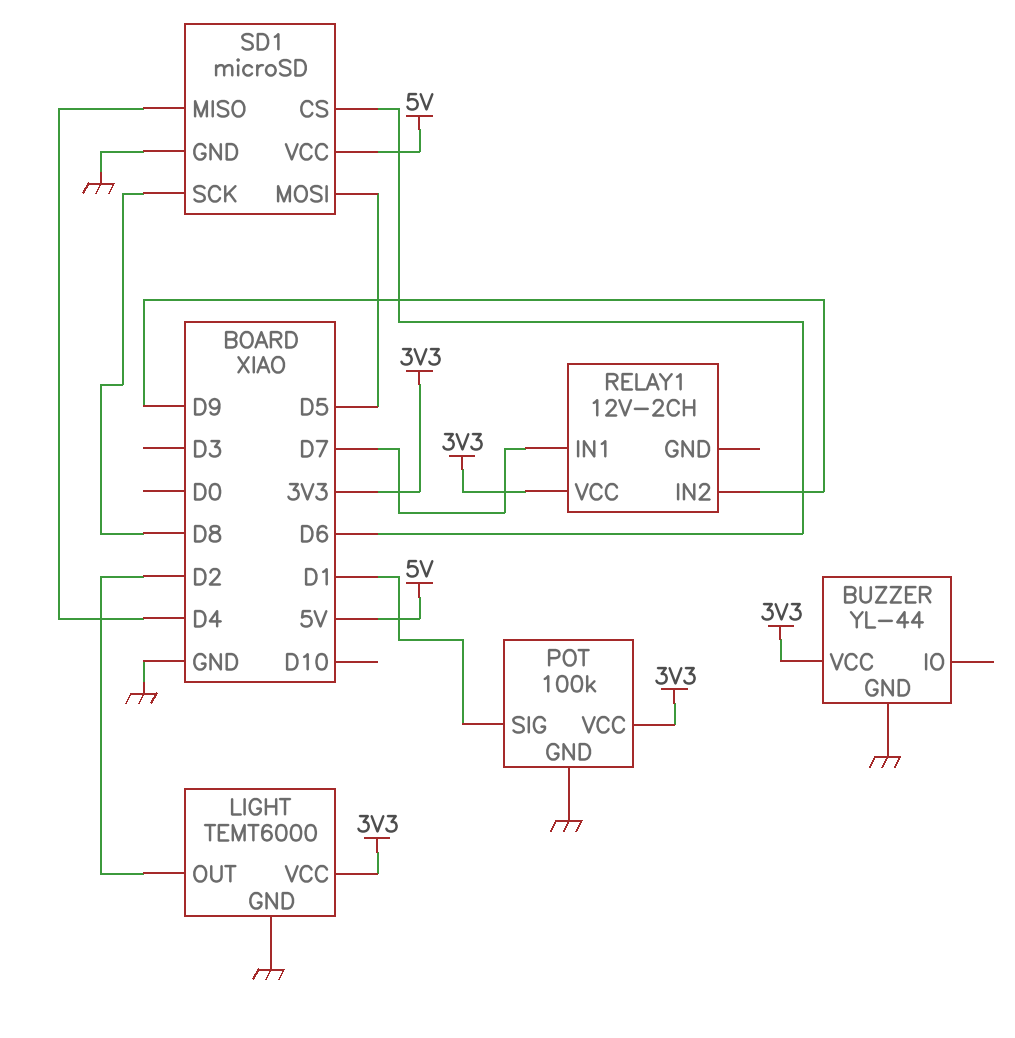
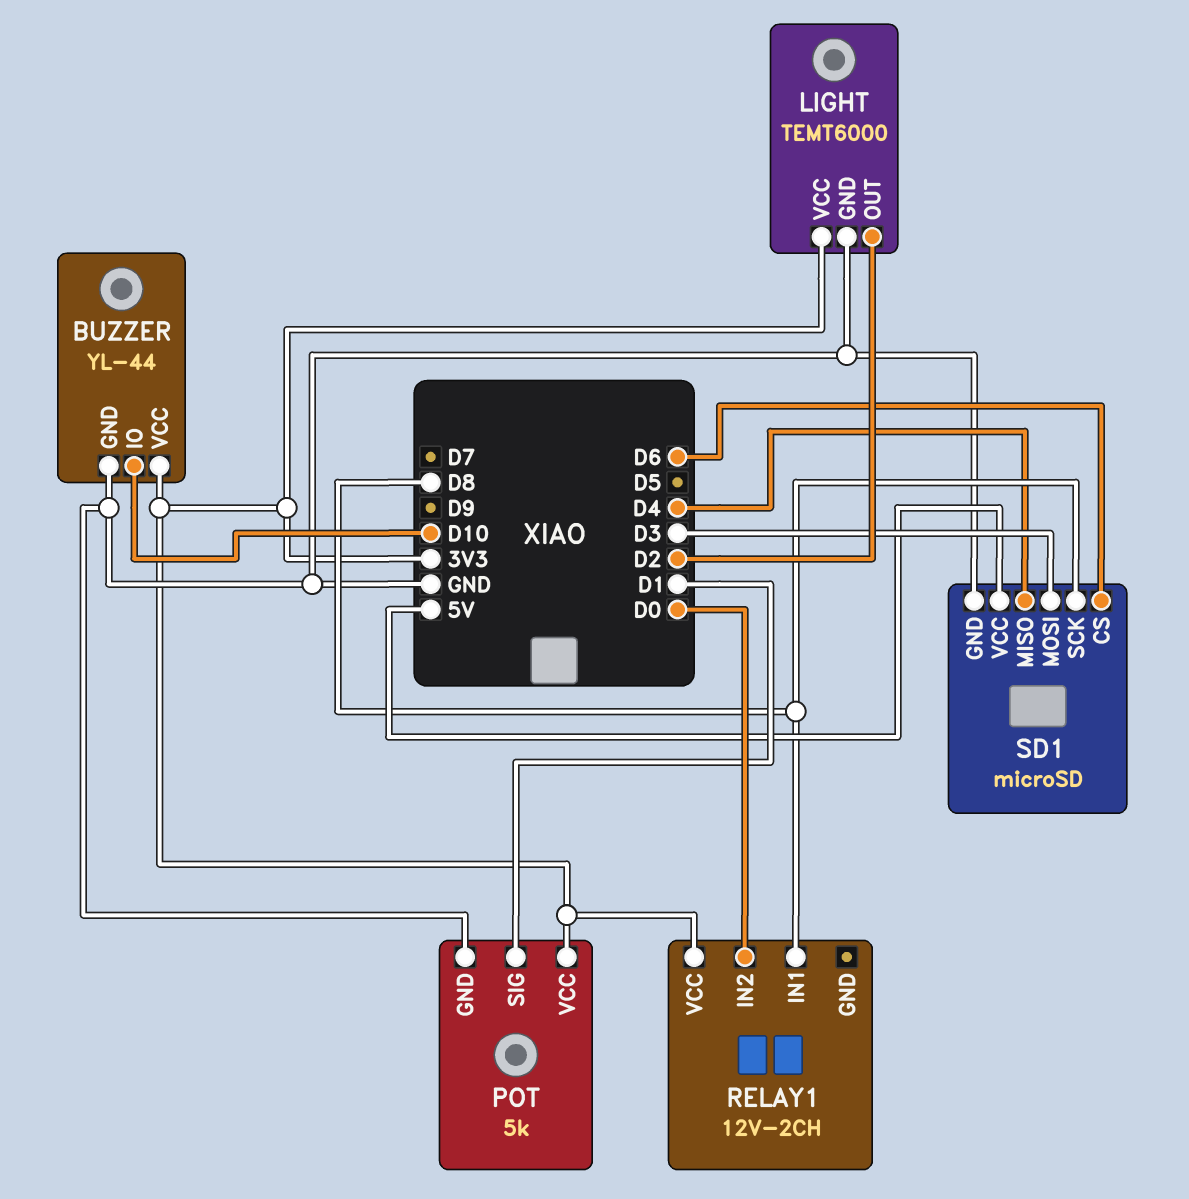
BUZZER pin IO: none -> D10
POT: 100k -> 5k
RELAY1 pin IN1: D7 -> D8
RELAY1 pin IN2: D9 -> D0
SD1 pin MOSI: D5 -> D3

